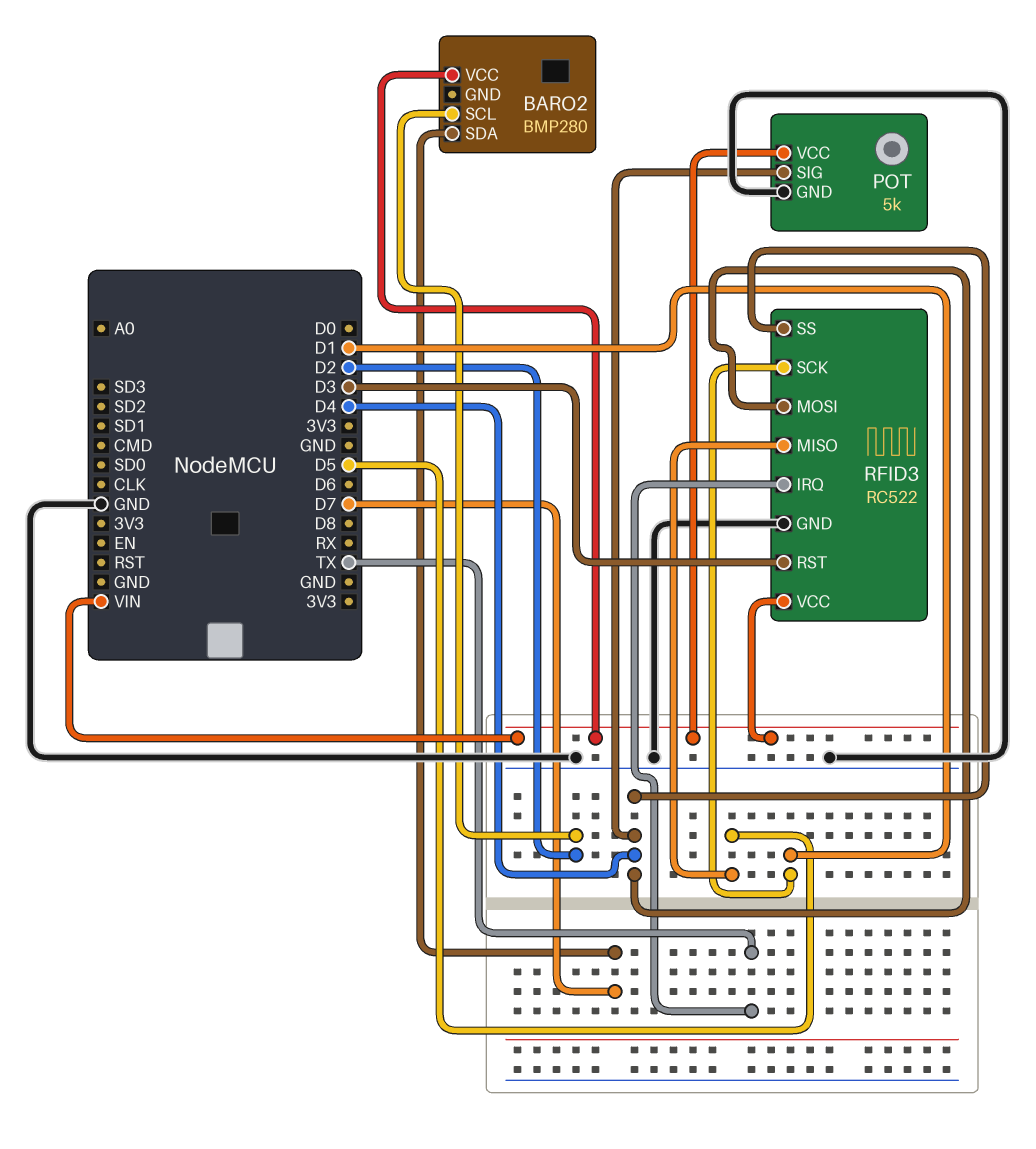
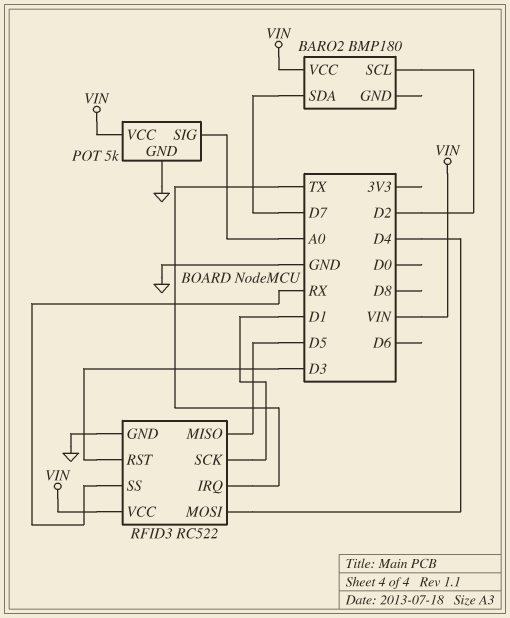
BARO2: BMP280 -> BMP180
POT pin SIG: D4 -> A0
RFID3 pin SS: D4 -> RX

